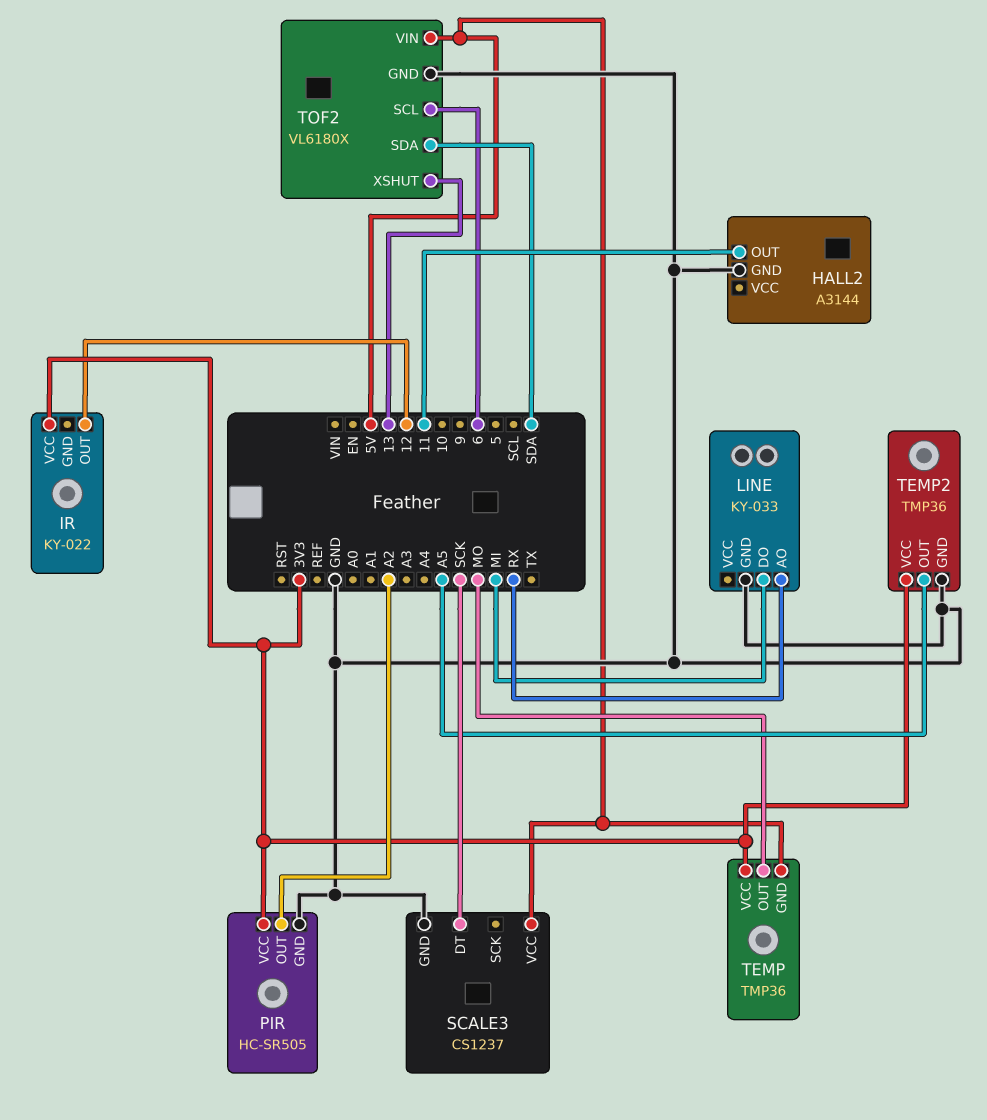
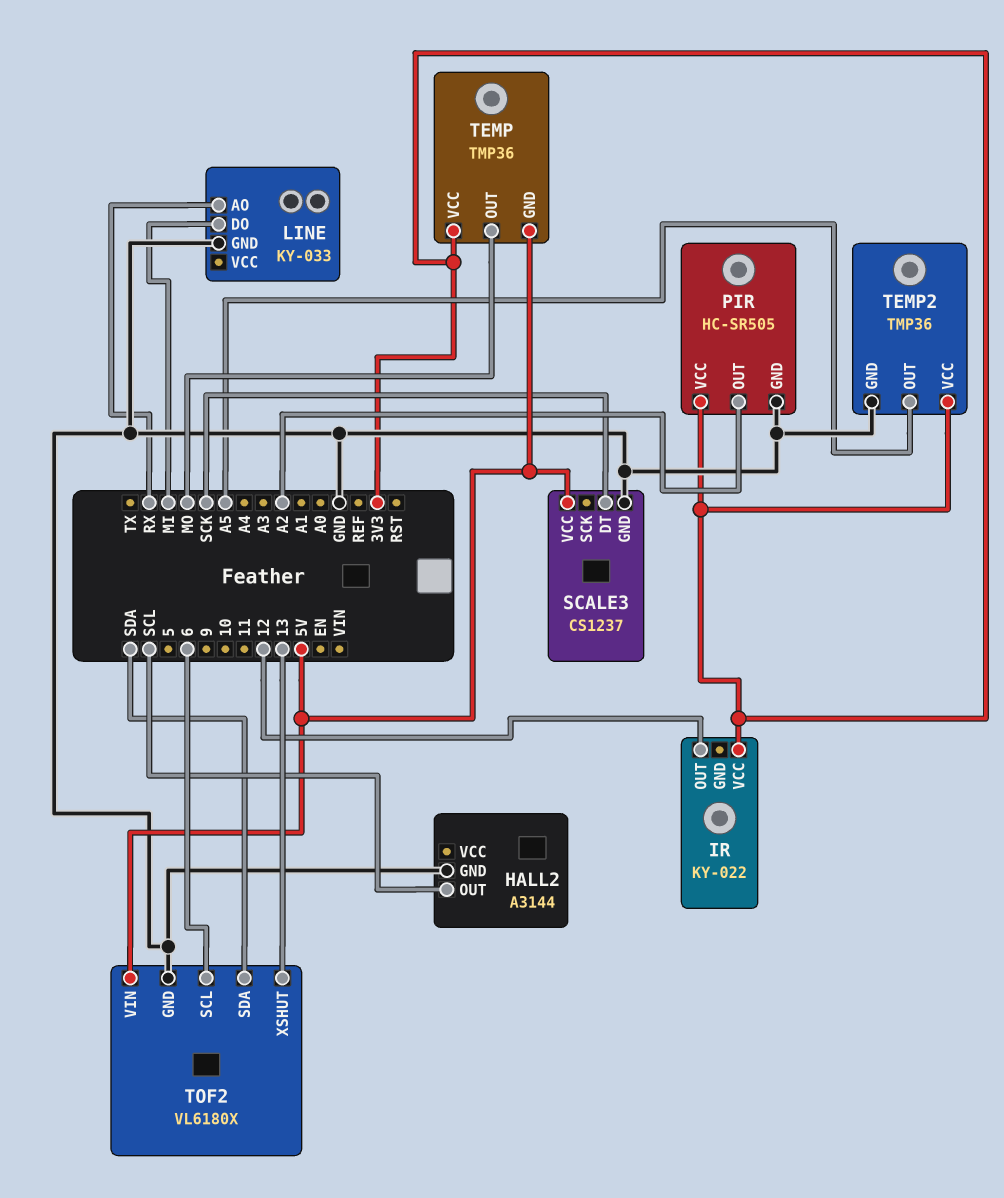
HALL2 pin OUT: 11 -> SCL

